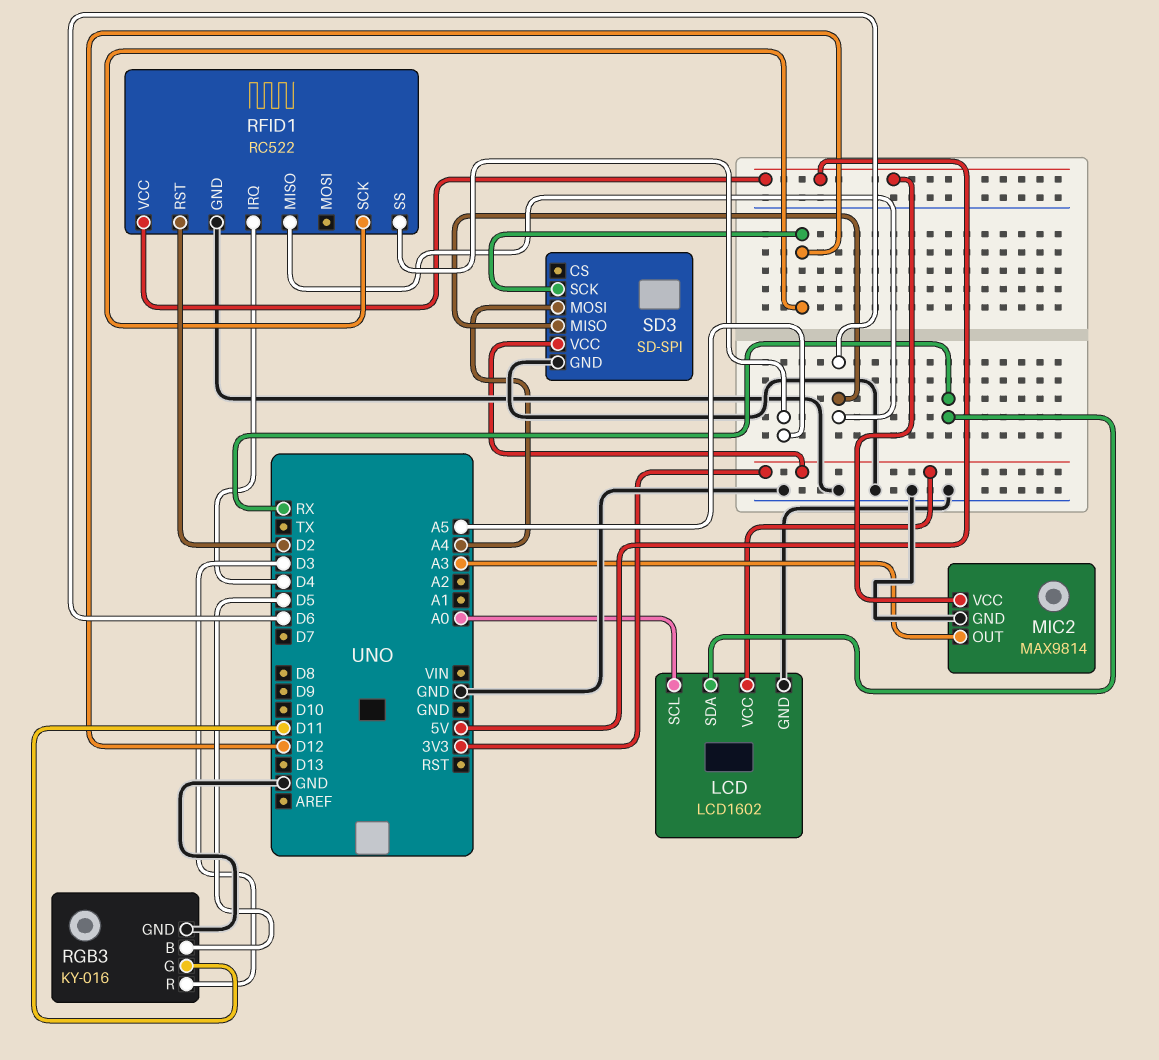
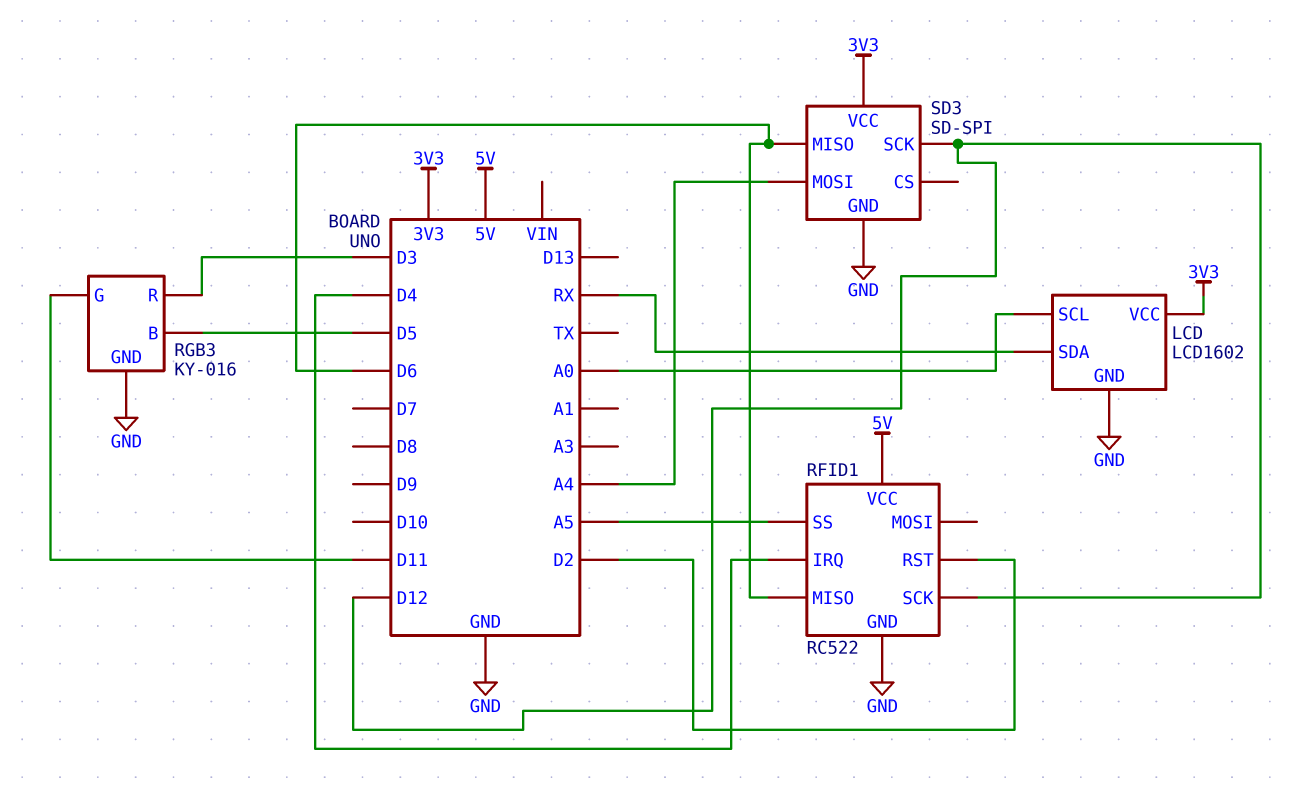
MIC2: MAX9814 -> none
MIC2 pin GND: GND -> none
MIC2 pin OUT: A3 -> none
MIC2 pin VCC: 5V -> none

